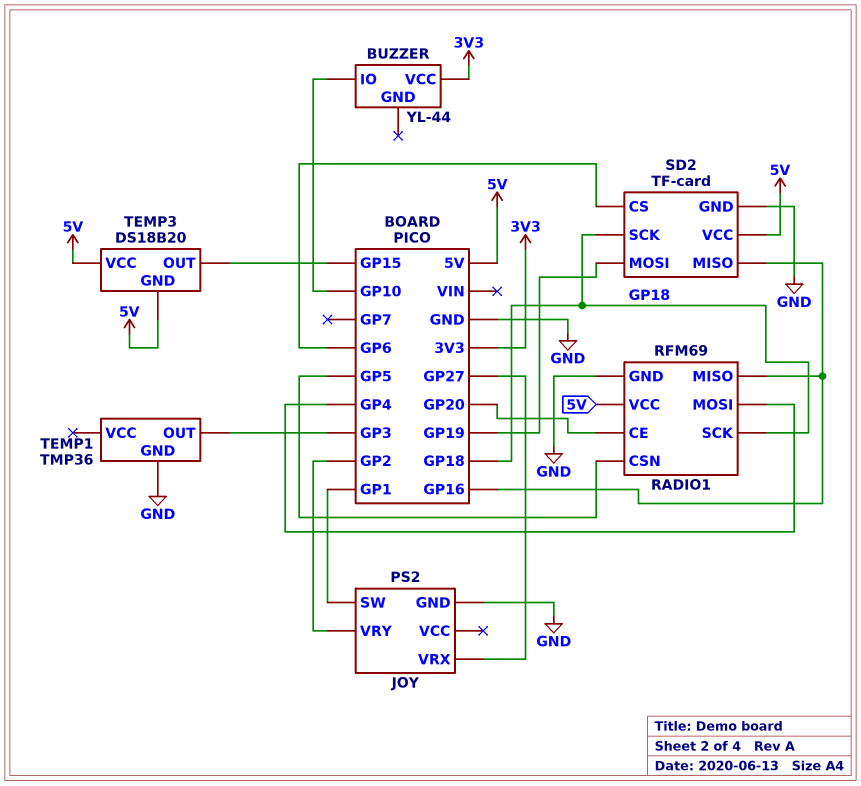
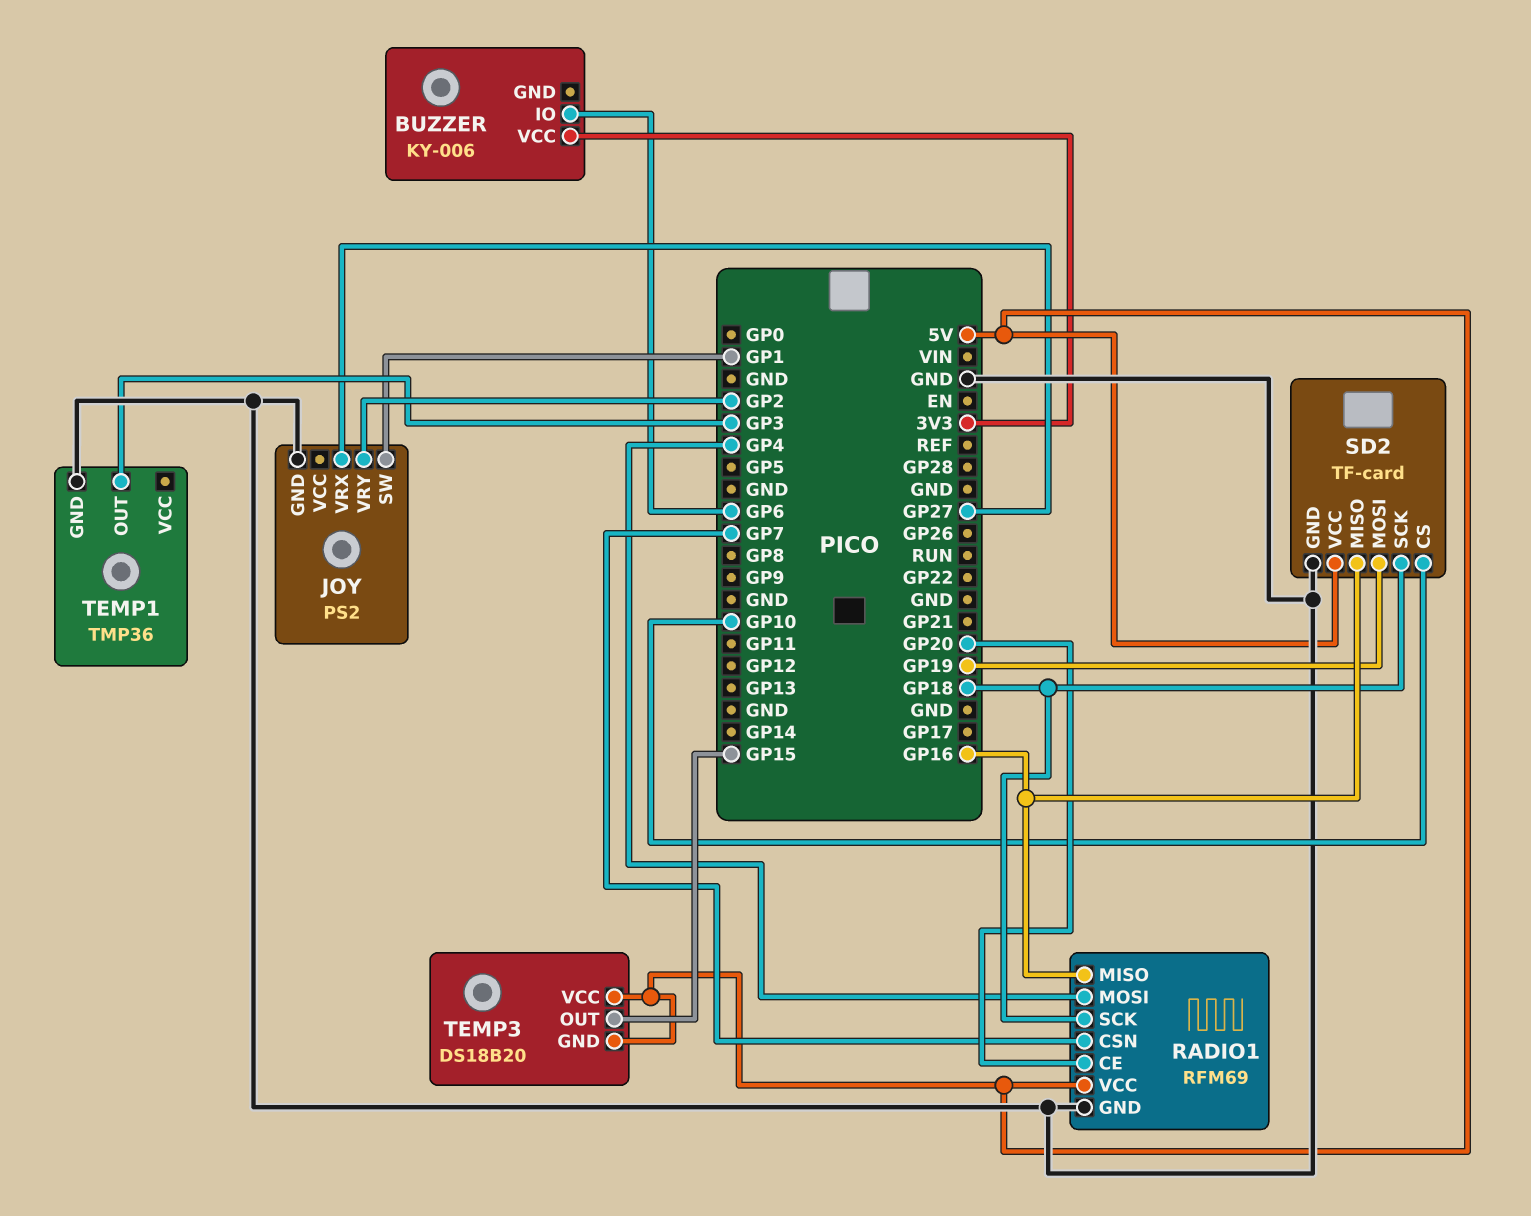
BUZZER: YL-44 -> KY-006
BUZZER pin IO: GP10 -> GP6
RADIO1 pin CSN: GP5 -> GP7
SD2 pin CS: GP6 -> GP10

